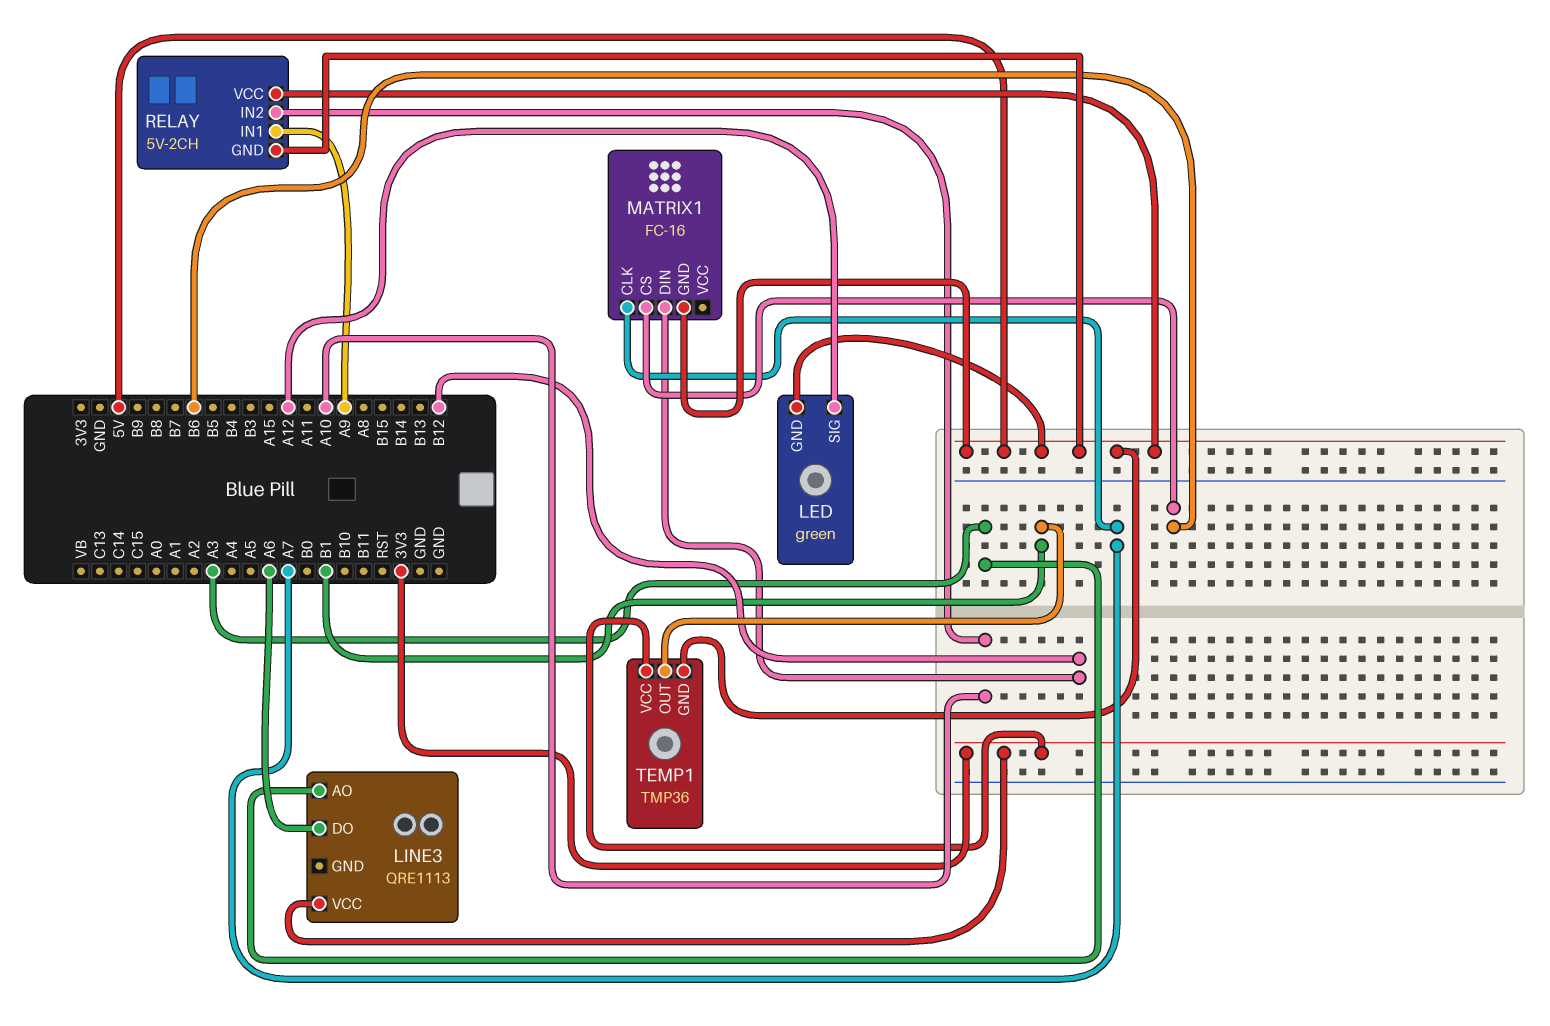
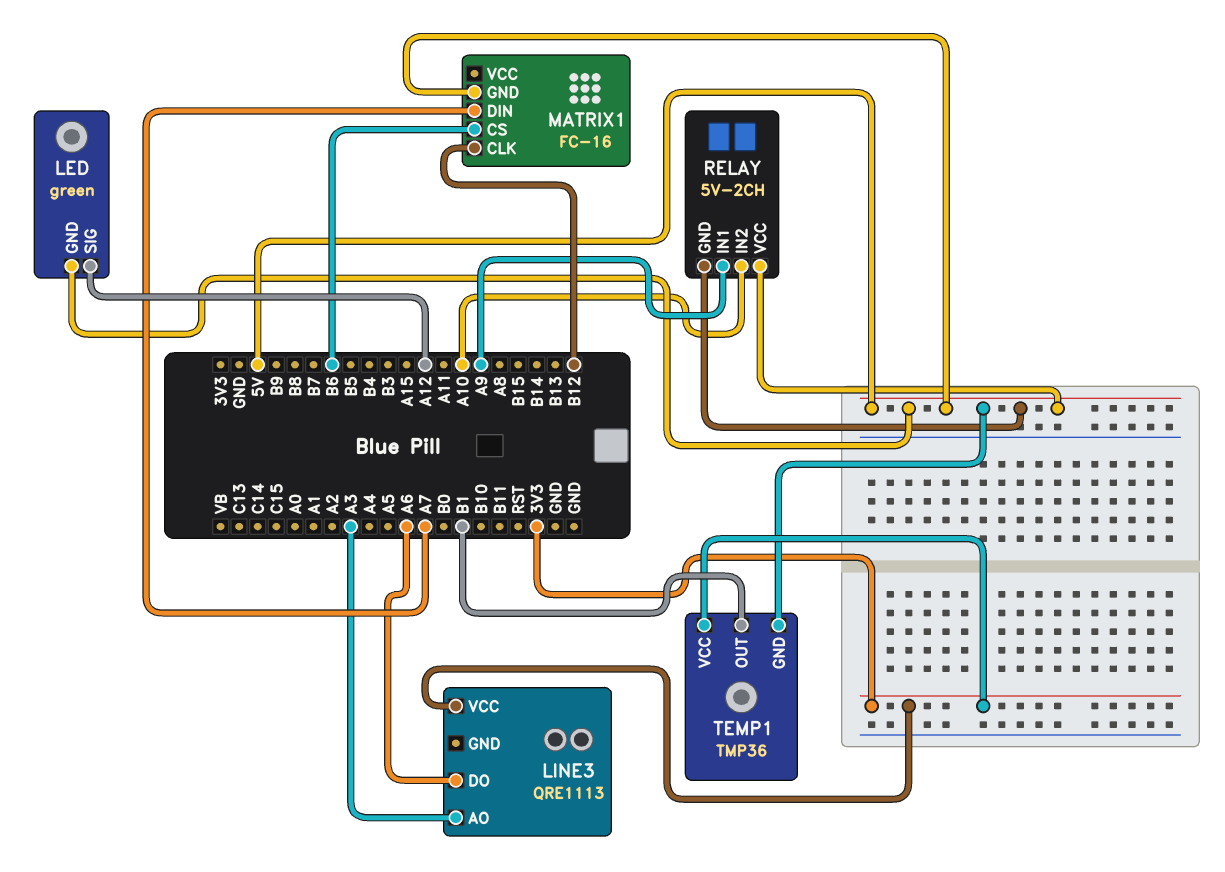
MATRIX1 pin CLK: A7 -> B12
MATRIX1 pin DIN: B12 -> A7

